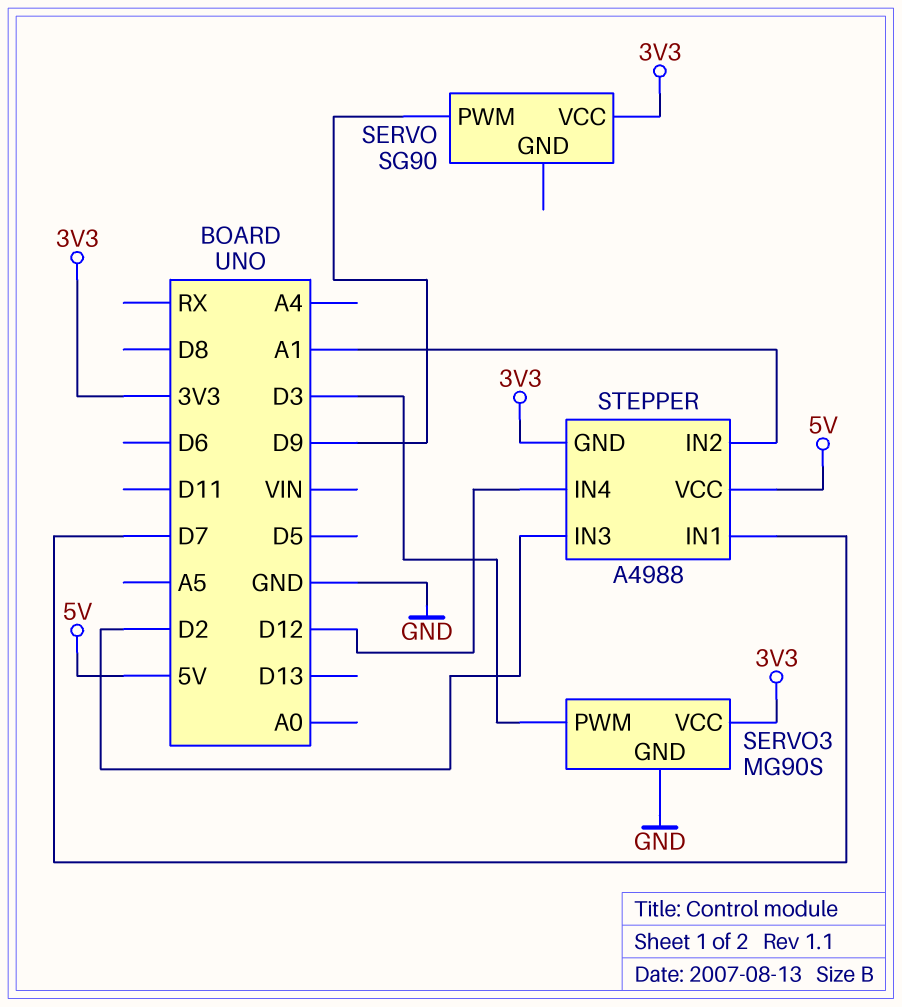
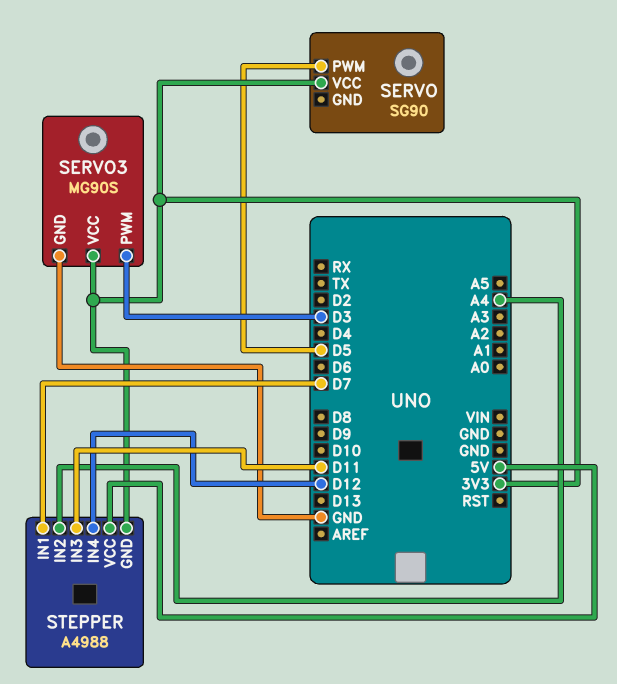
SERVO pin PWM: D9 -> D5
STEPPER pin IN2: A1 -> A4
STEPPER pin IN3: D2 -> D11

